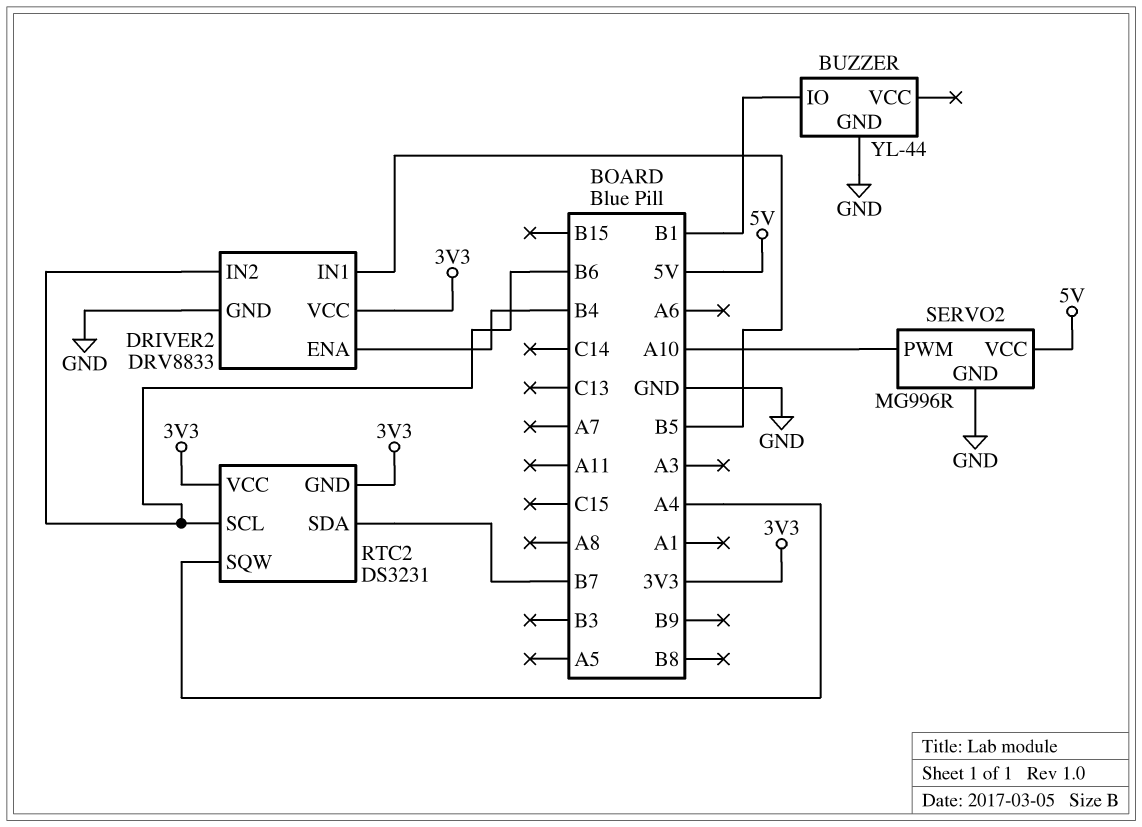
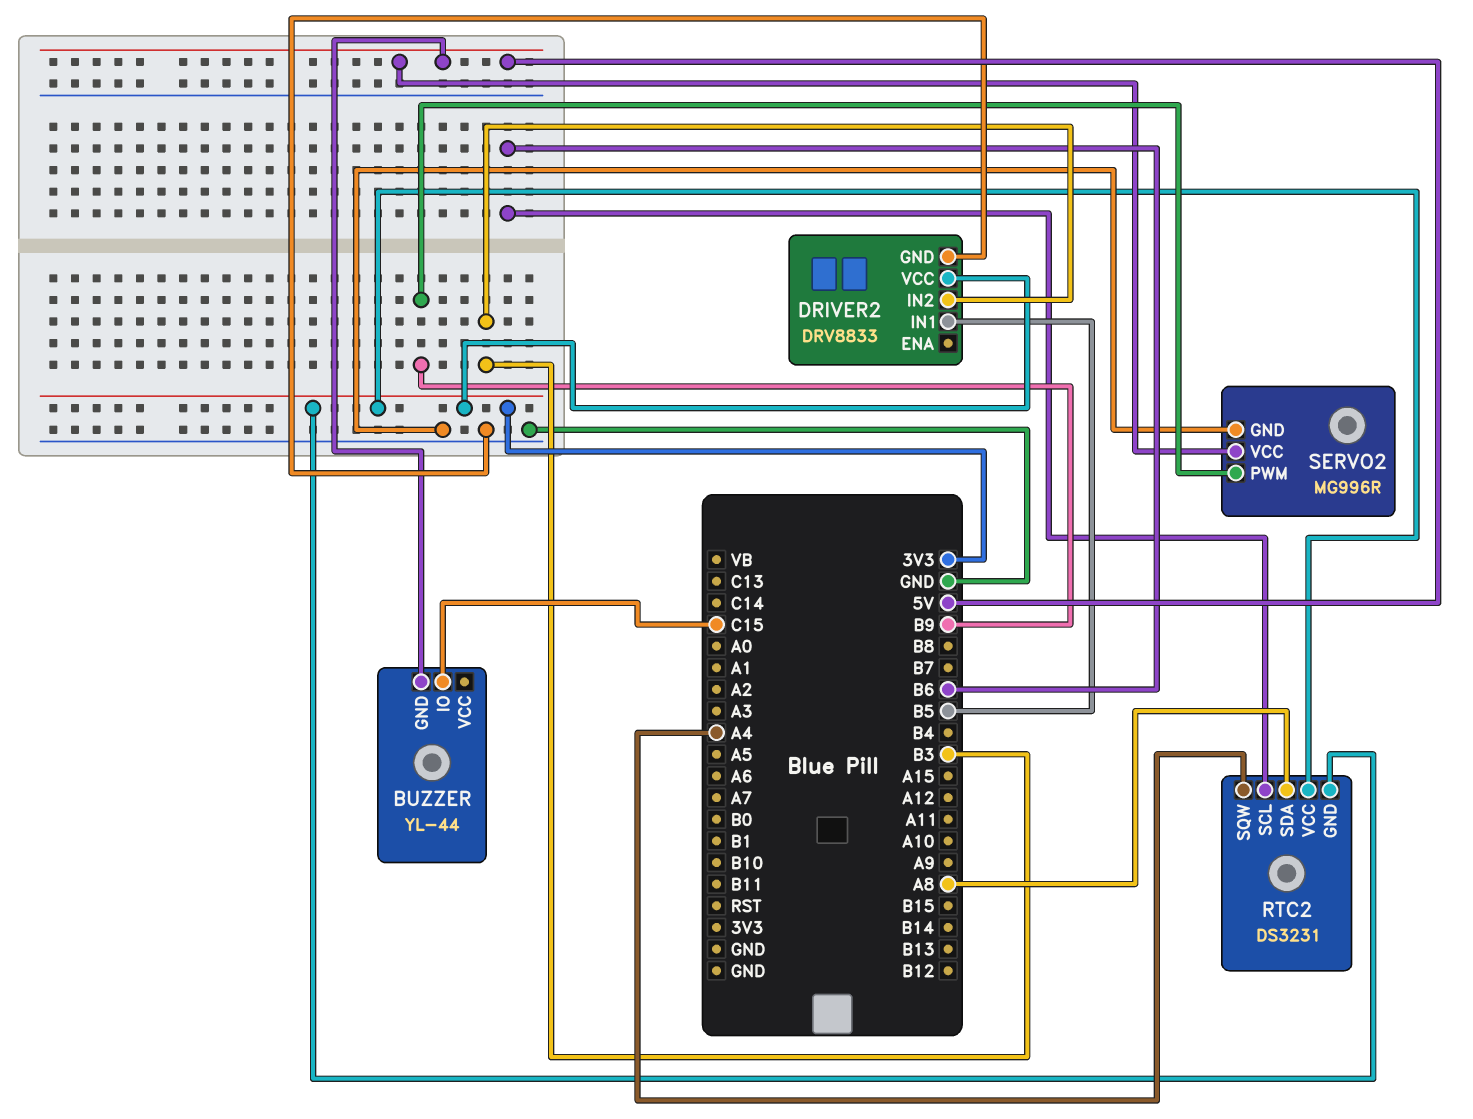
BUZZER pin GND: GND -> 5V
BUZZER pin IO: B1 -> C15
DRIVER2 pin ENA: B4 -> none
DRIVER2 pin IN2: B6 -> B3
RTC2 pin SDA: B7 -> A8
SERVO2 pin PWM: A10 -> B9

